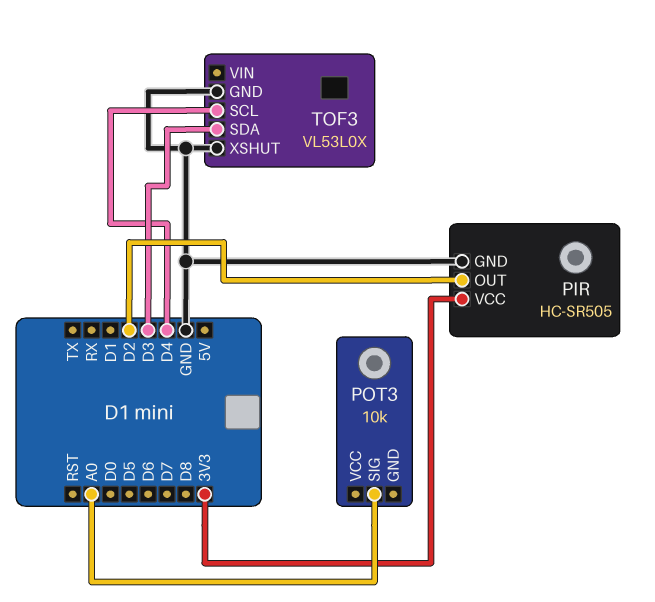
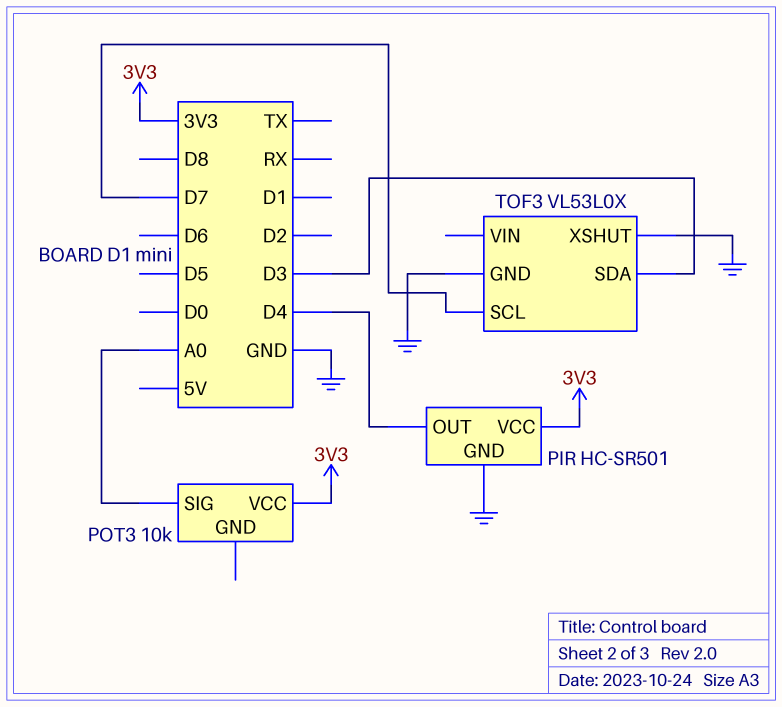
PIR: HC-SR505 -> HC-SR501
PIR pin OUT: D2 -> D4
POT3 pin VCC: none -> 3V3
TOF3 pin SCL: D4 -> D7

